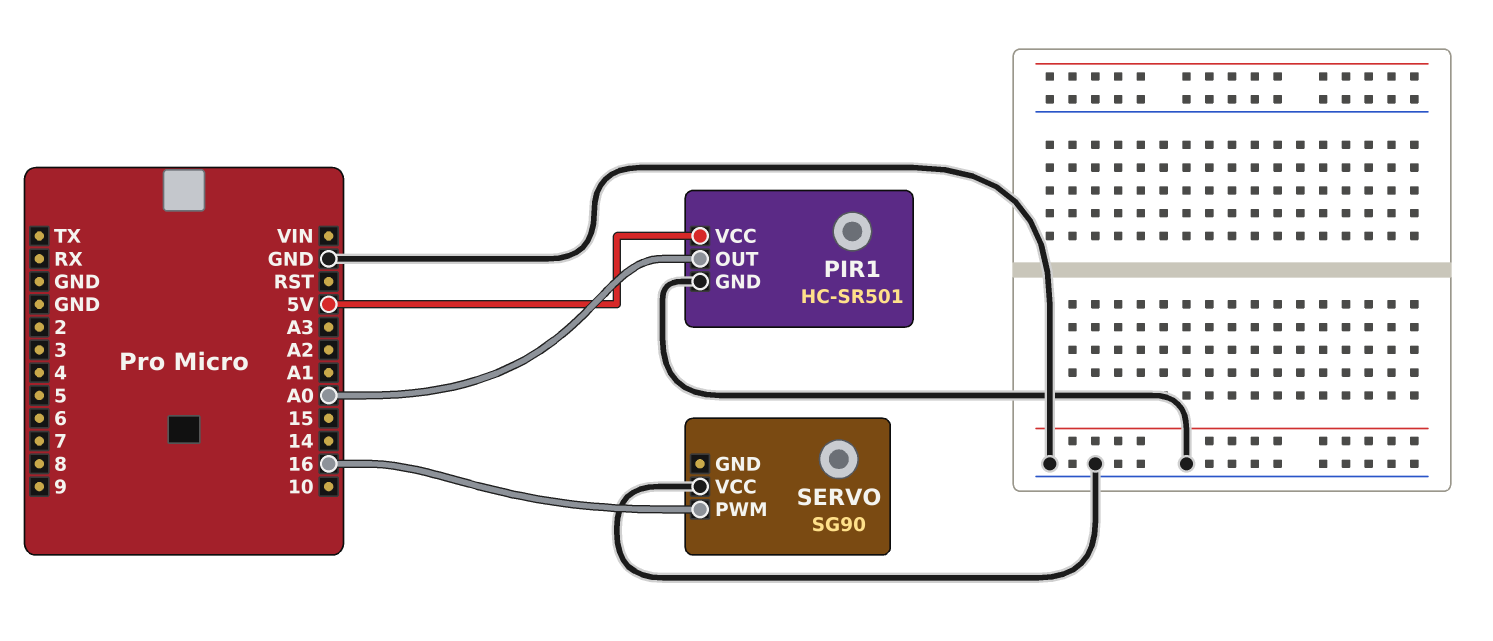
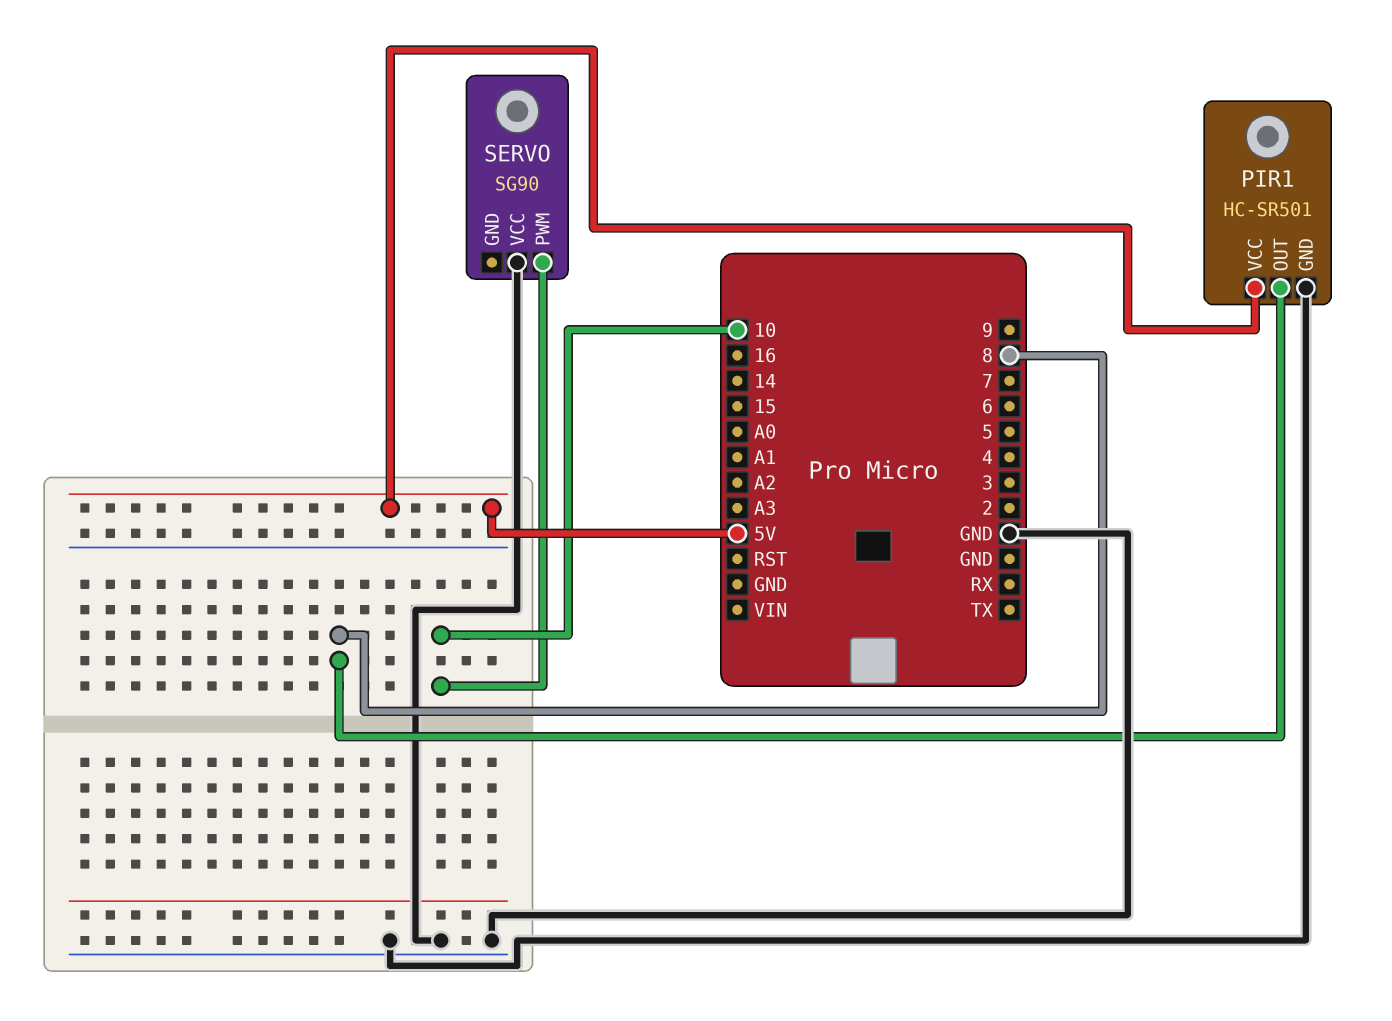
PIR1 pin OUT: A0 -> 8
SERVO pin PWM: 16 -> 10

